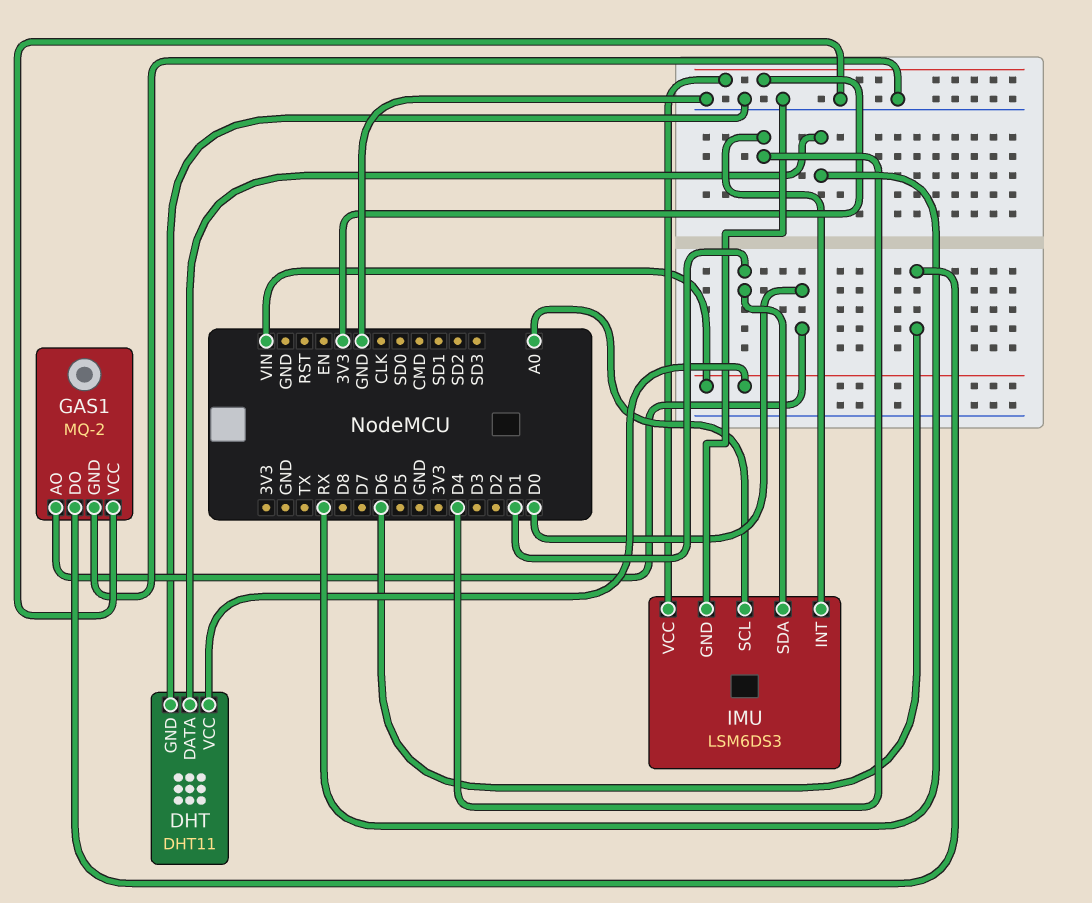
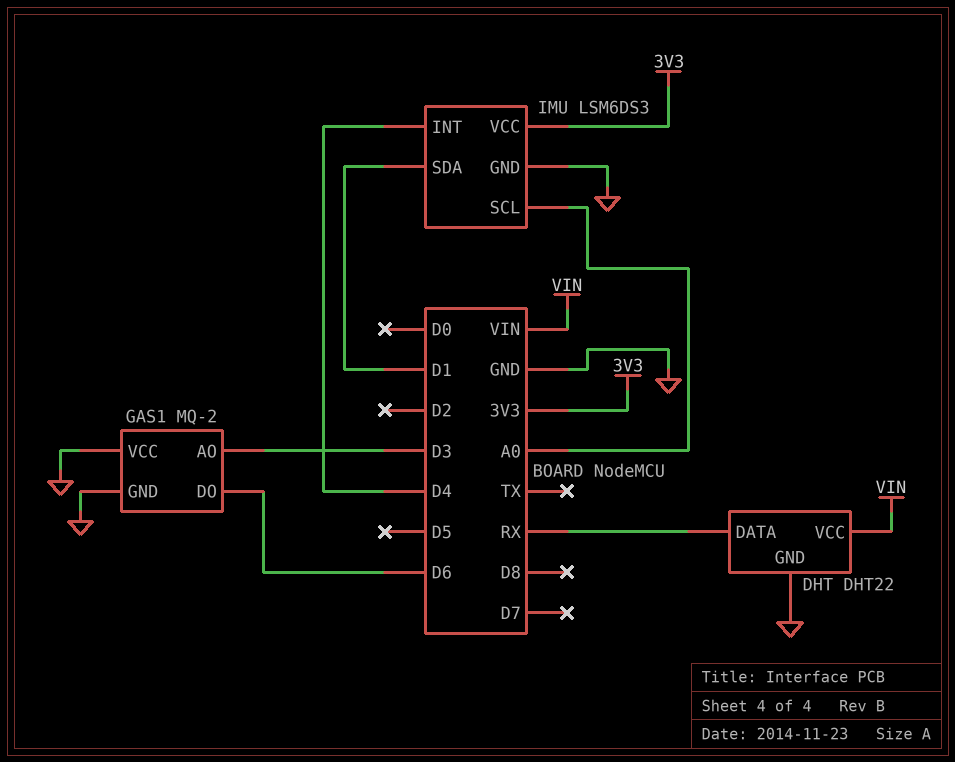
DHT: DHT11 -> DHT22
GAS1 pin AO: D0 -> D3

